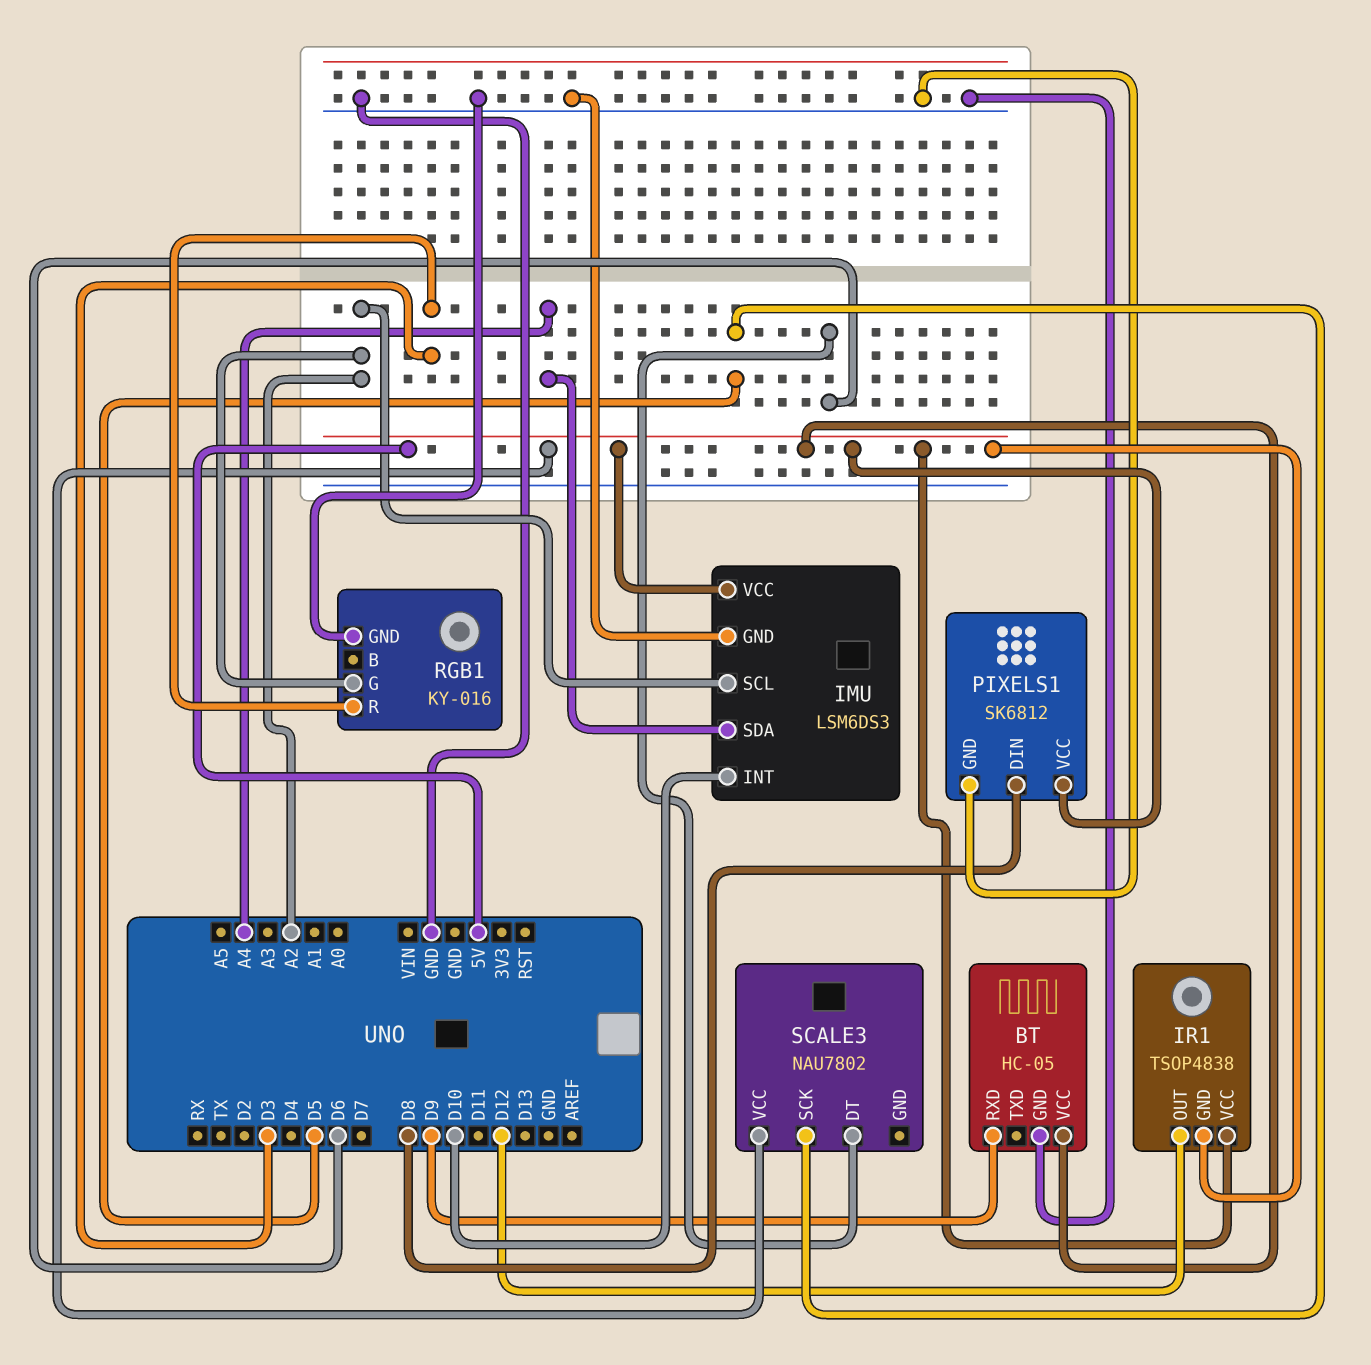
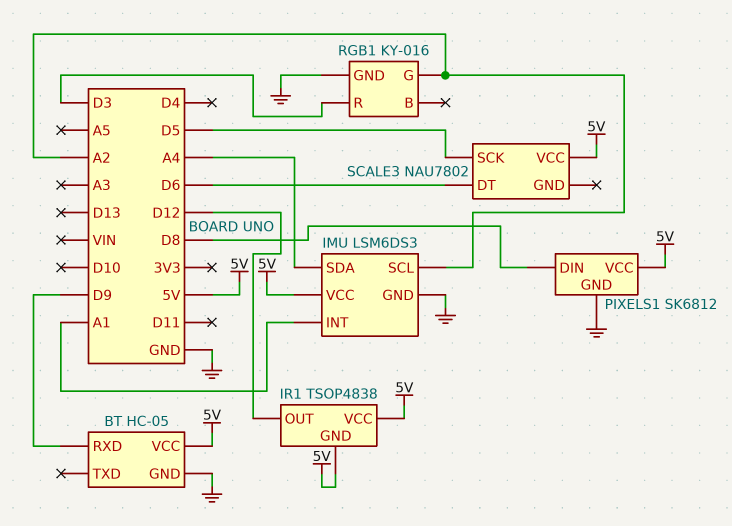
IMU pin INT: D10 -> A1

